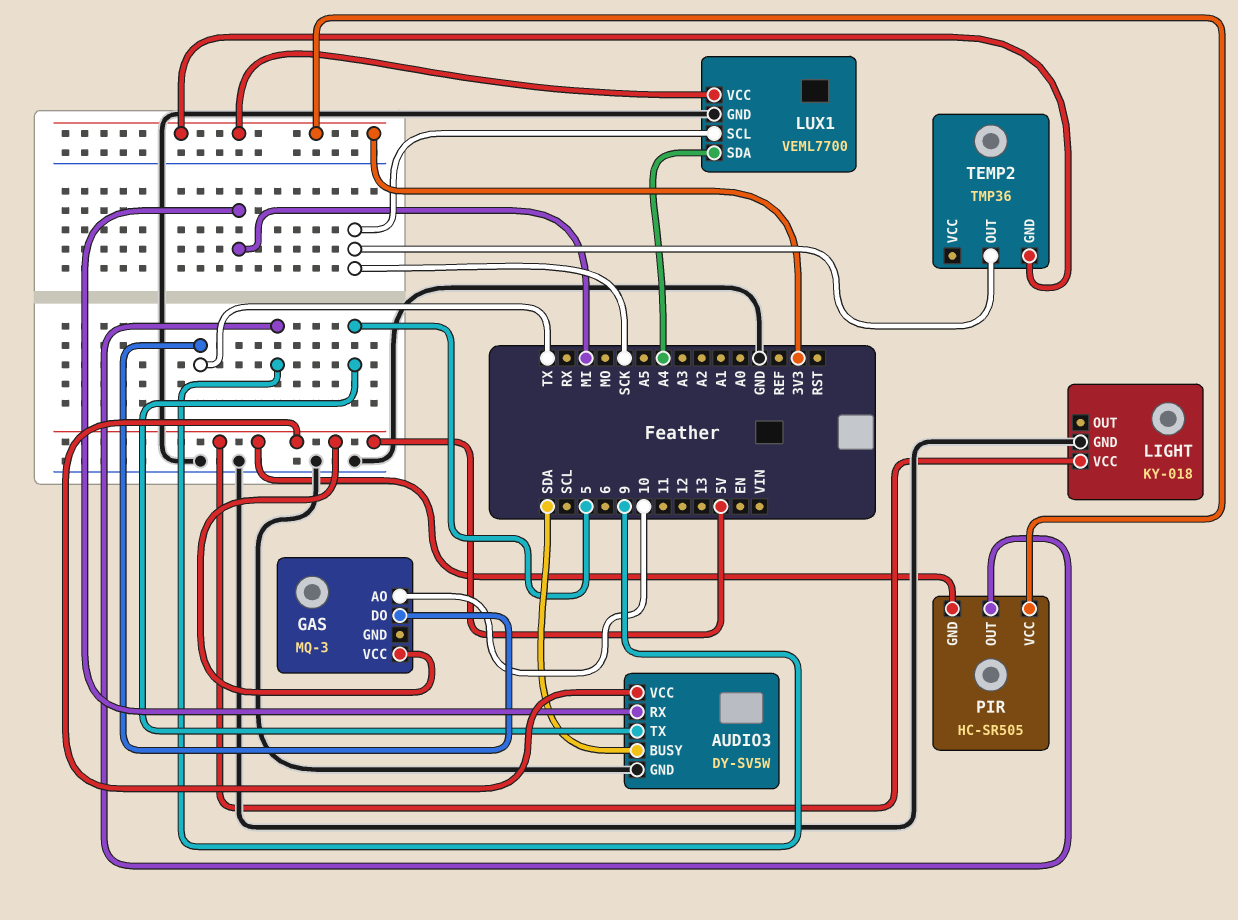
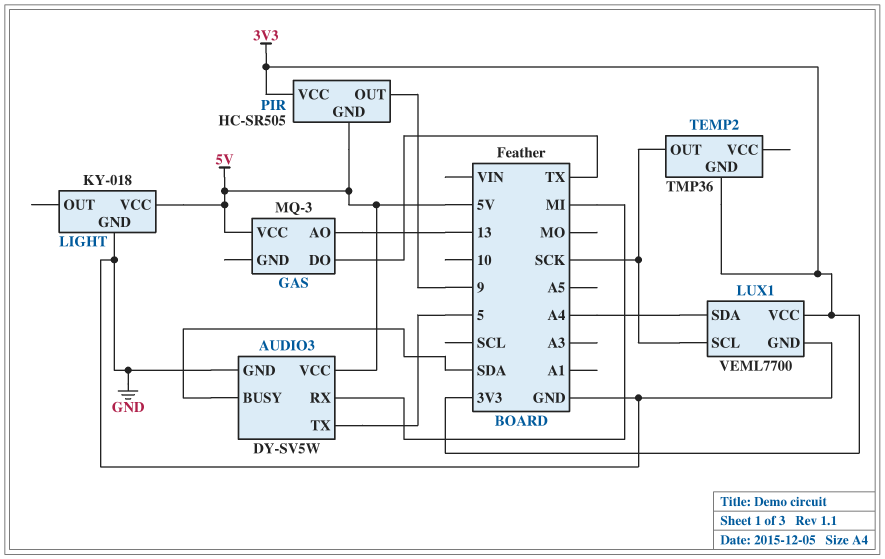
GAS pin AO: 10 -> 13

